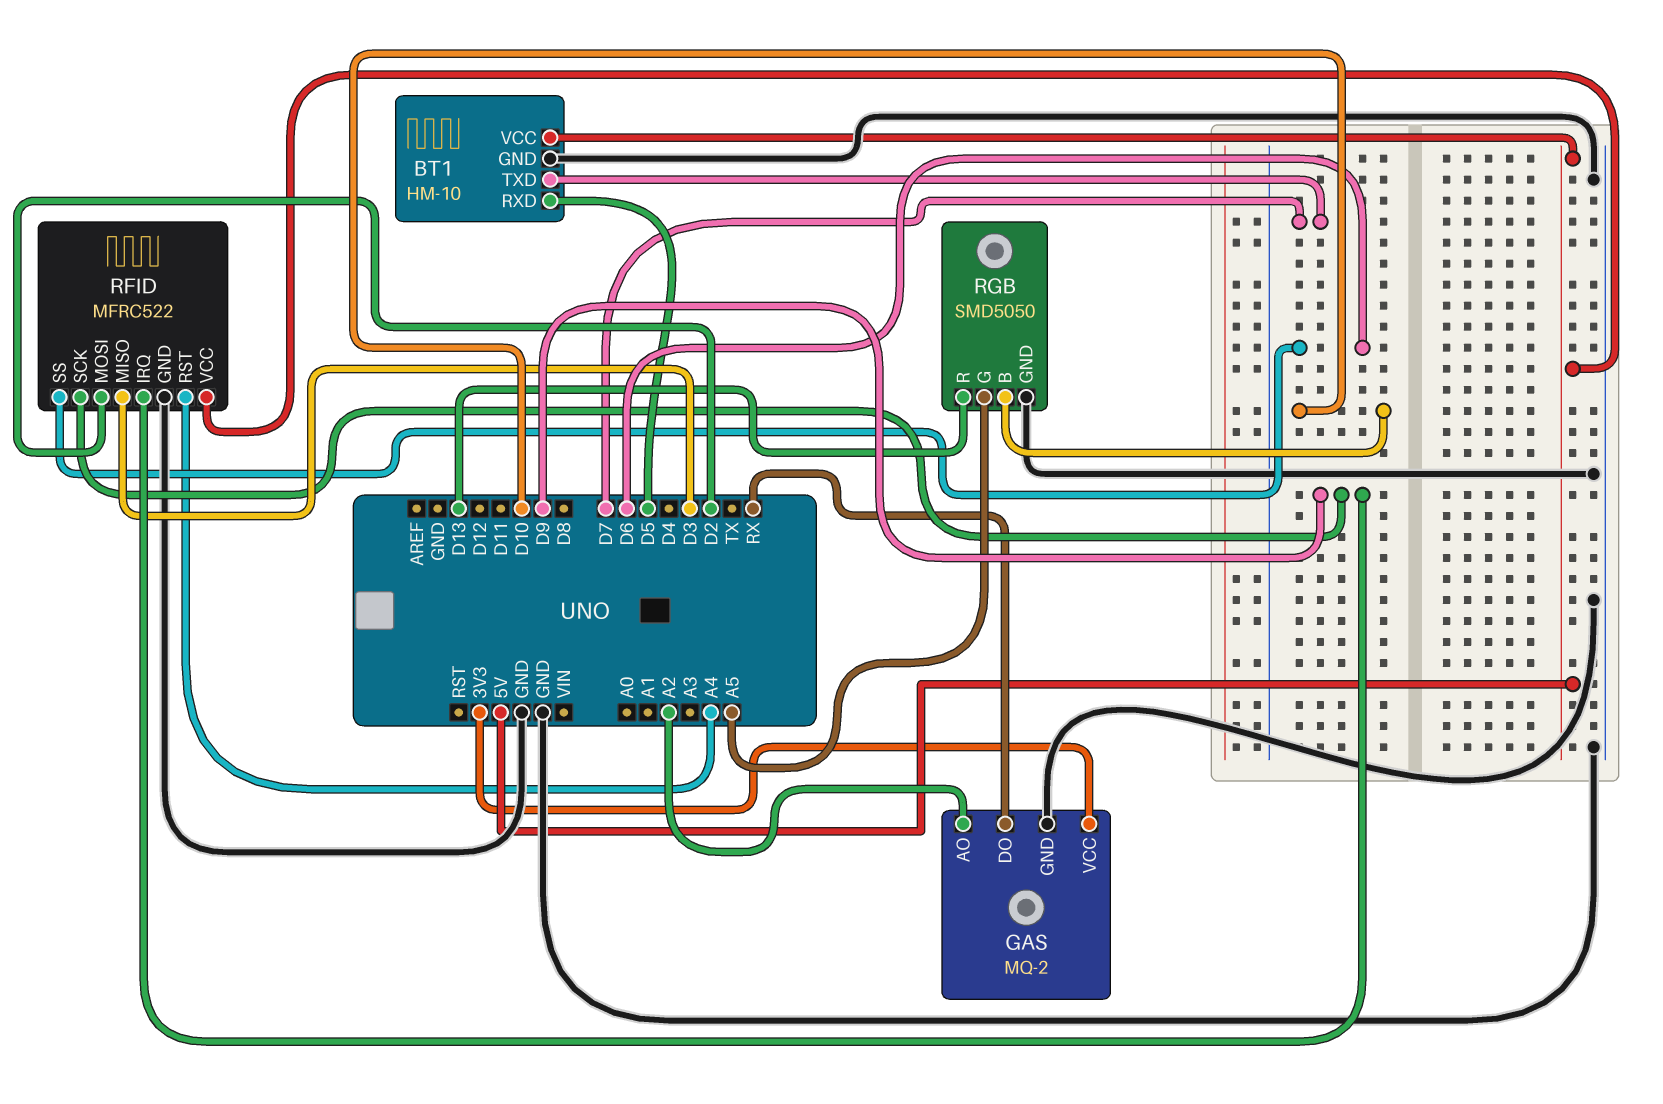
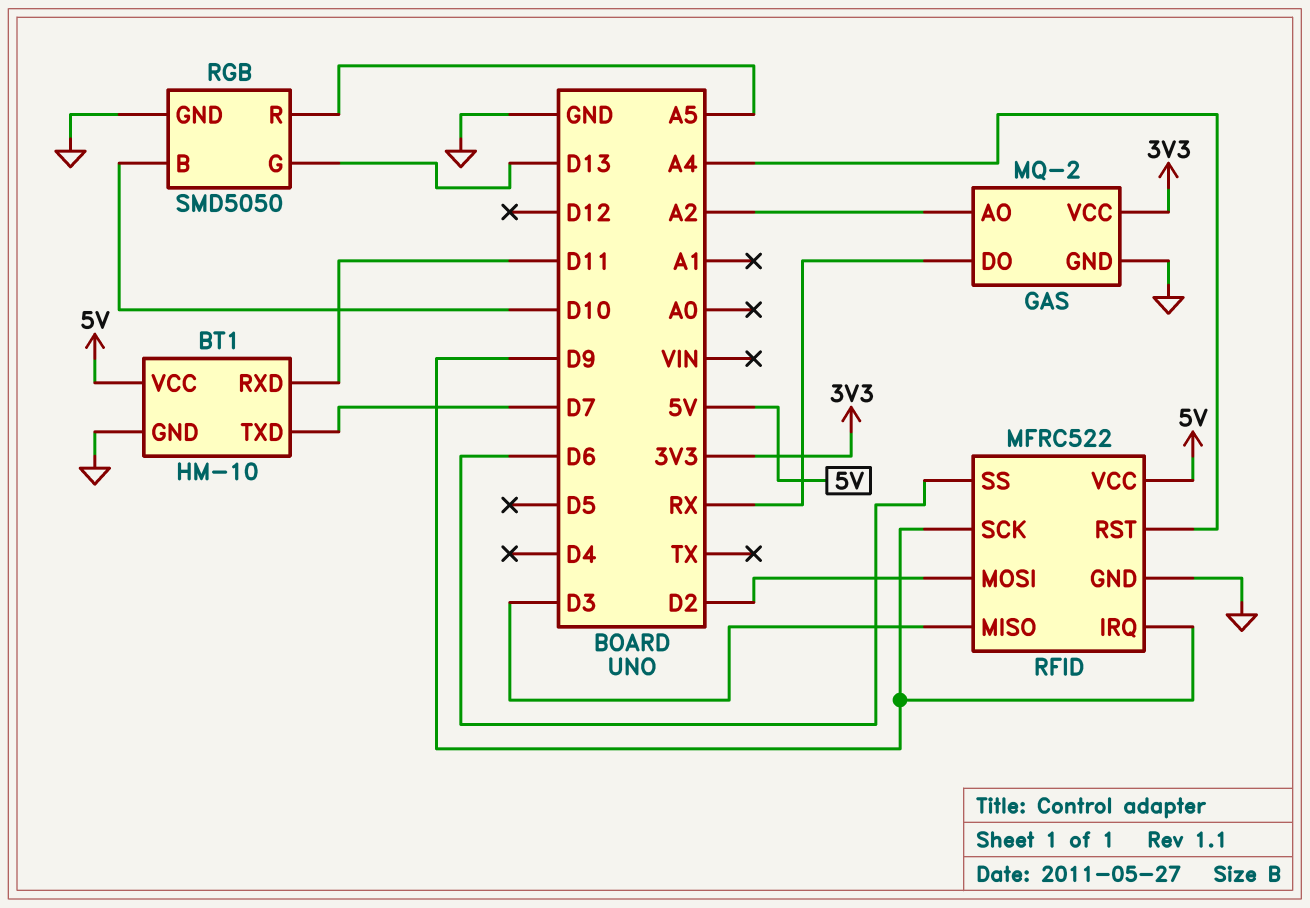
BT1 pin RXD: D5 -> D11
RGB pin G: A5 -> D13
RGB pin R: D13 -> A5

